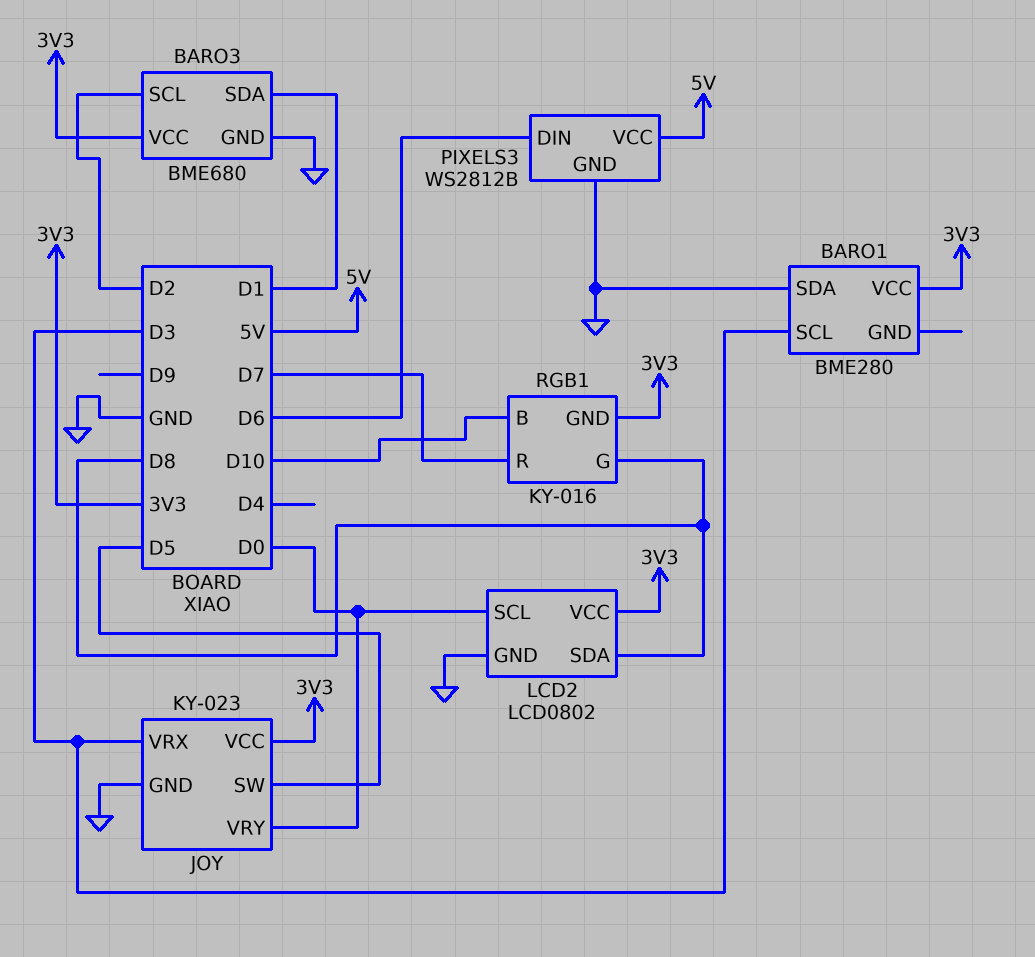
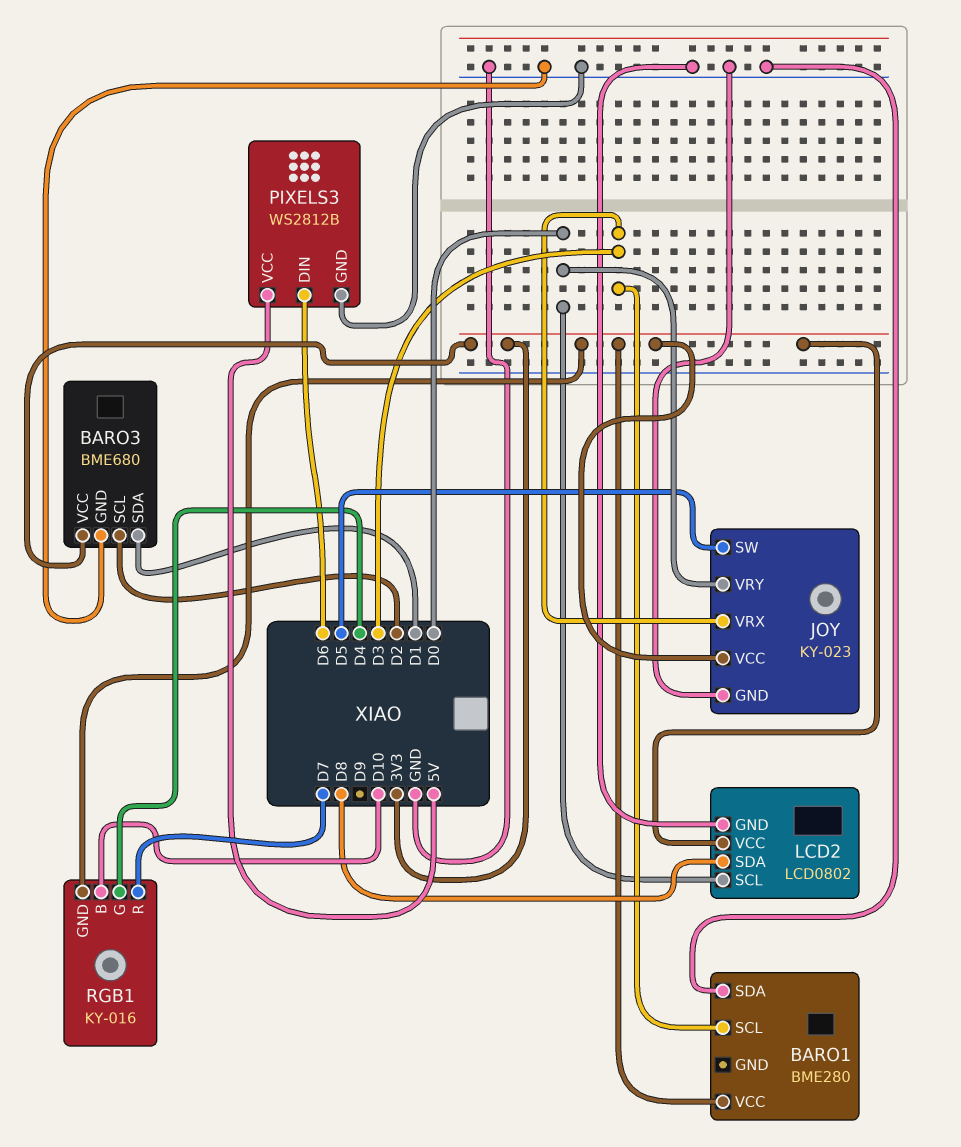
RGB1 pin G: D8 -> D4

